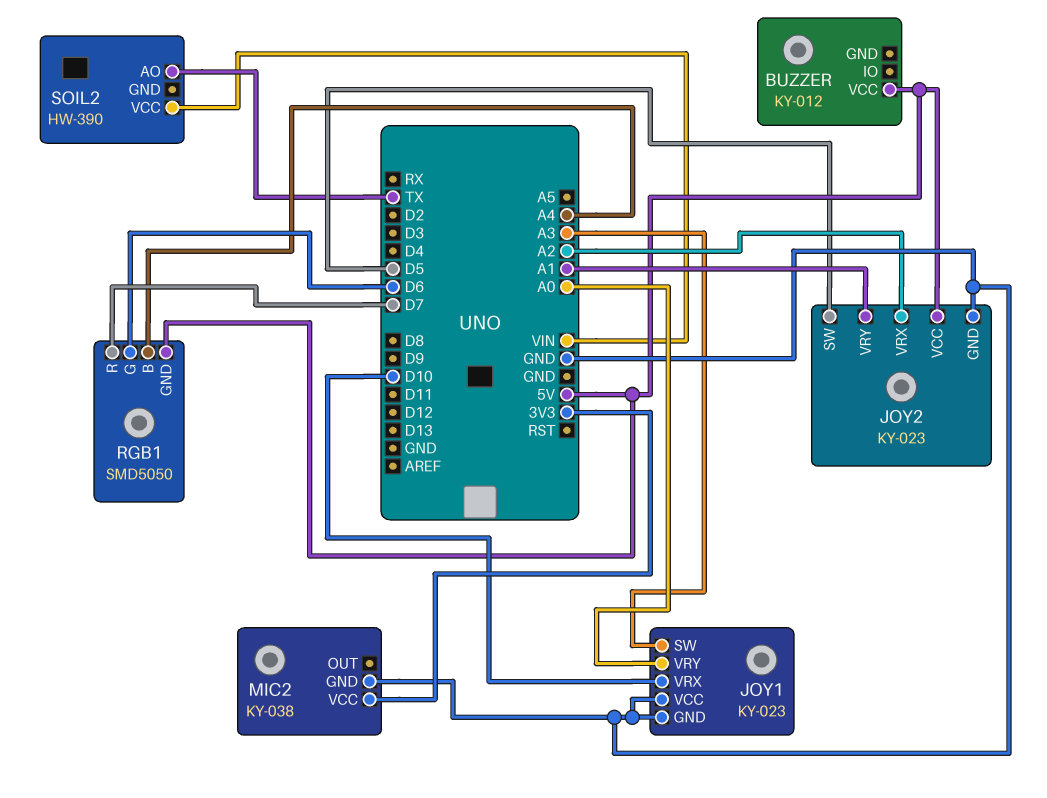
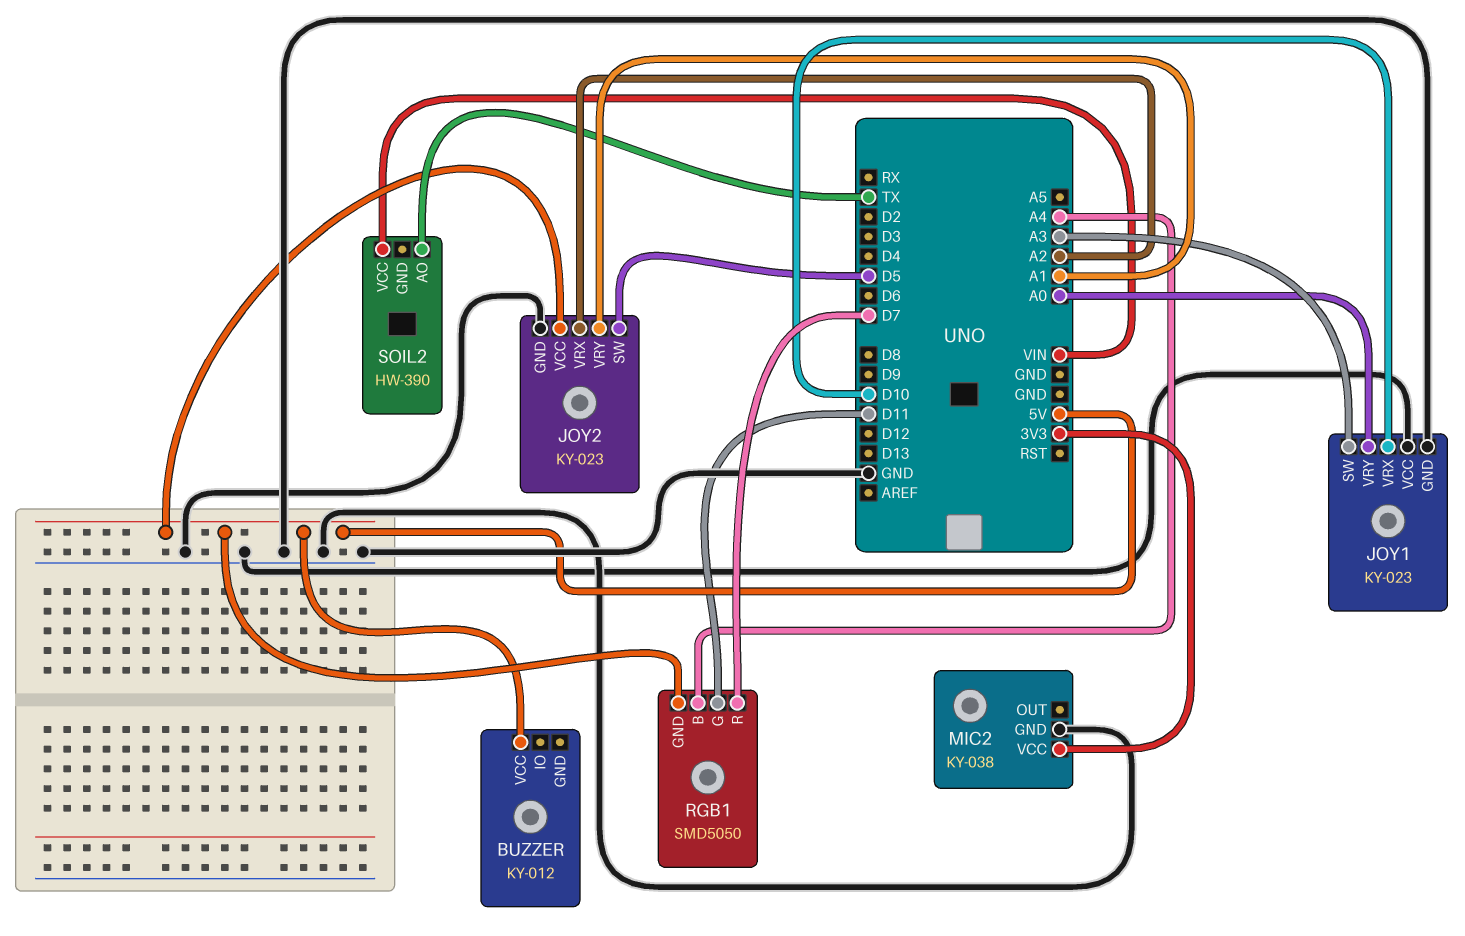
RGB1 pin G: D6 -> D11

